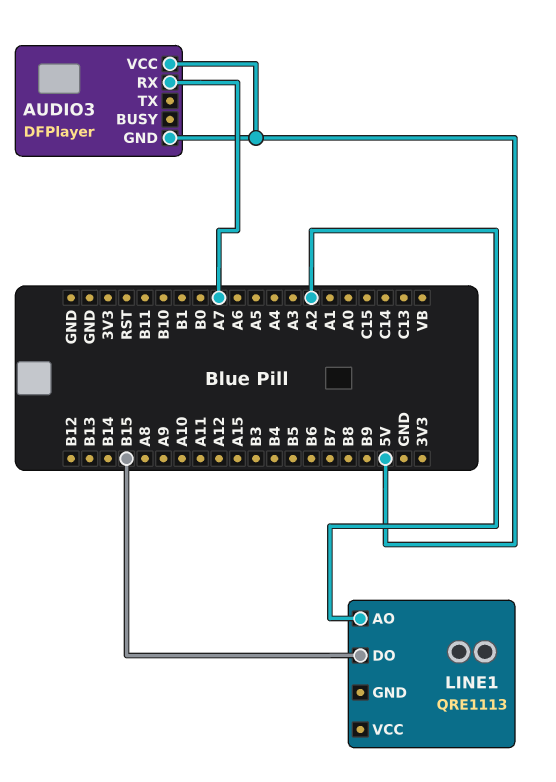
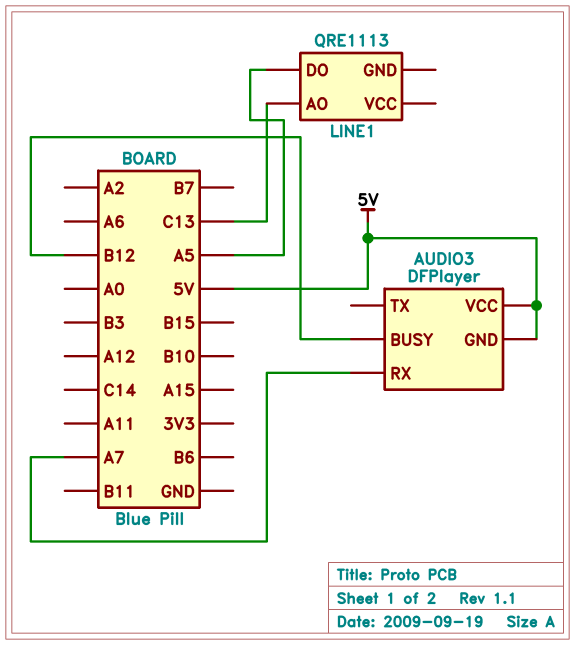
AUDIO3 pin BUSY: none -> B12
LINE1 pin AO: A2 -> C13
LINE1 pin DO: B15 -> A5

